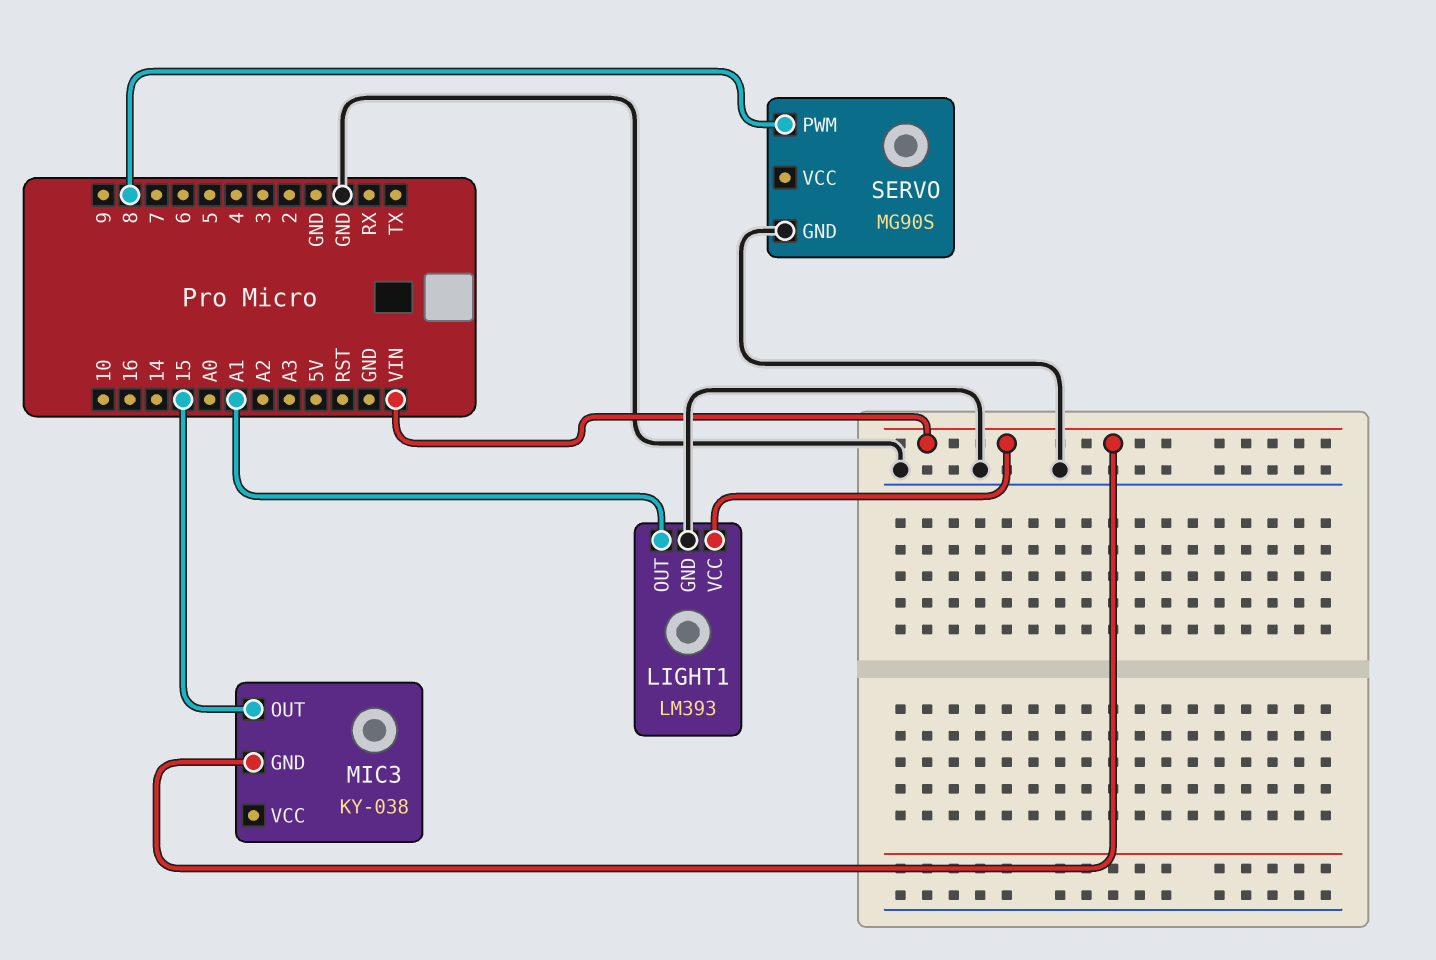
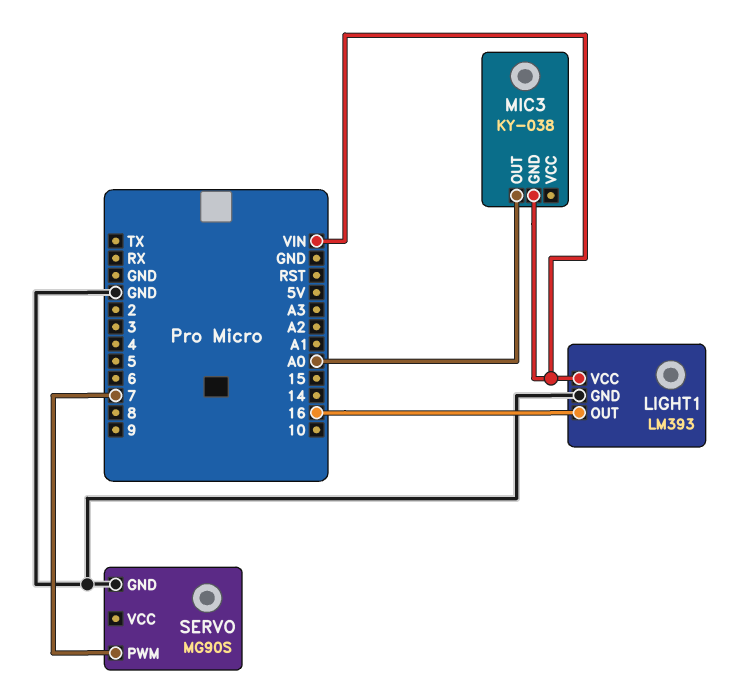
LIGHT1 pin OUT: A1 -> 16
MIC3 pin OUT: 15 -> A0
SERVO pin PWM: 8 -> 7

